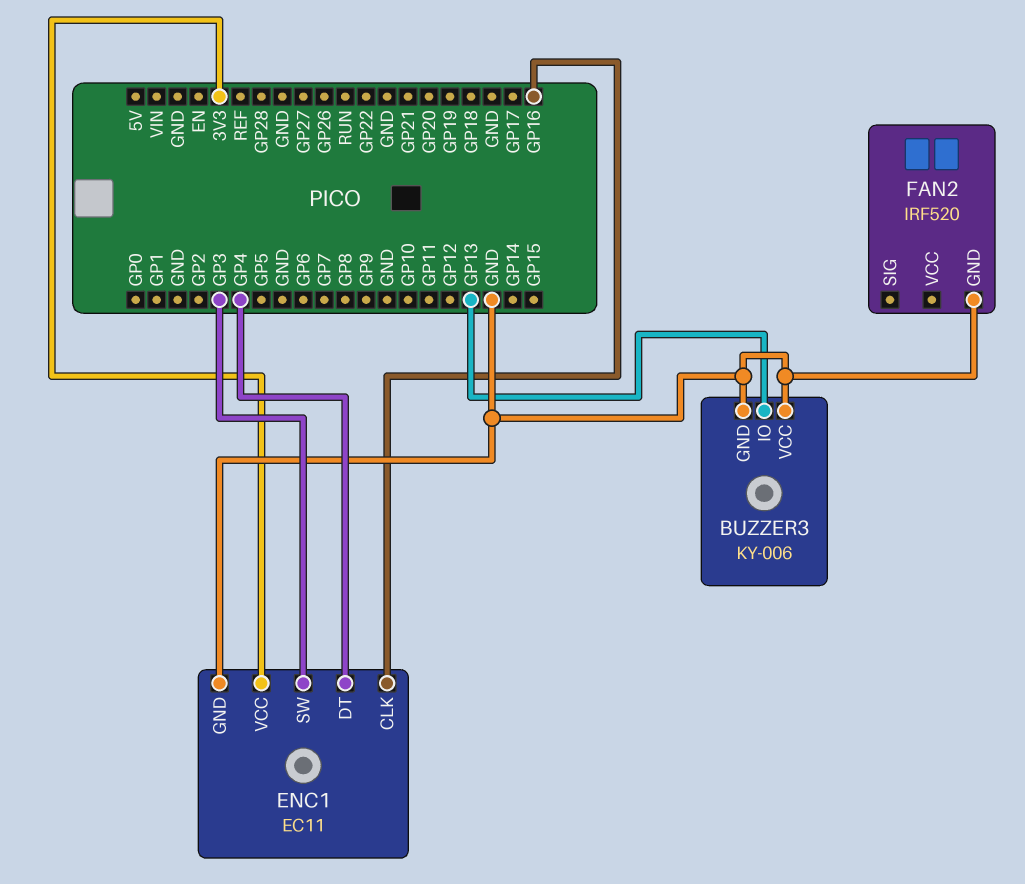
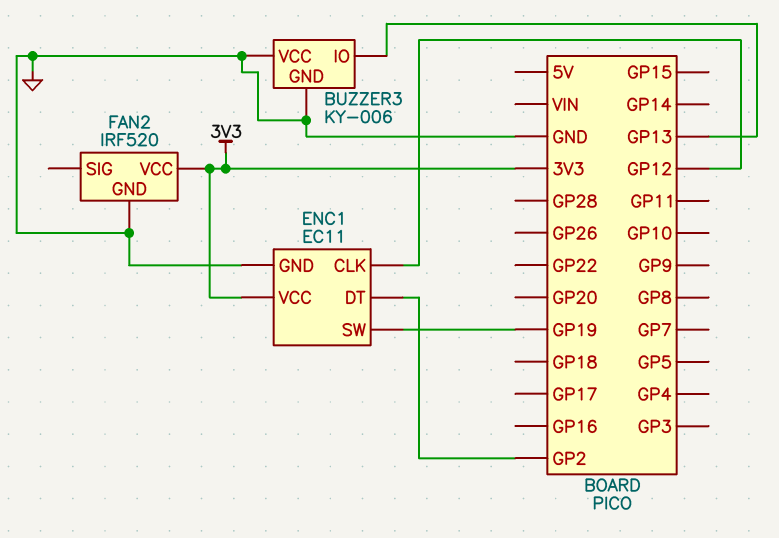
ENC1 pin CLK: GP16 -> GP12
ENC1 pin DT: GP4 -> GP2
ENC1 pin SW: GP3 -> GP19
FAN2 pin VCC: none -> 3V3

